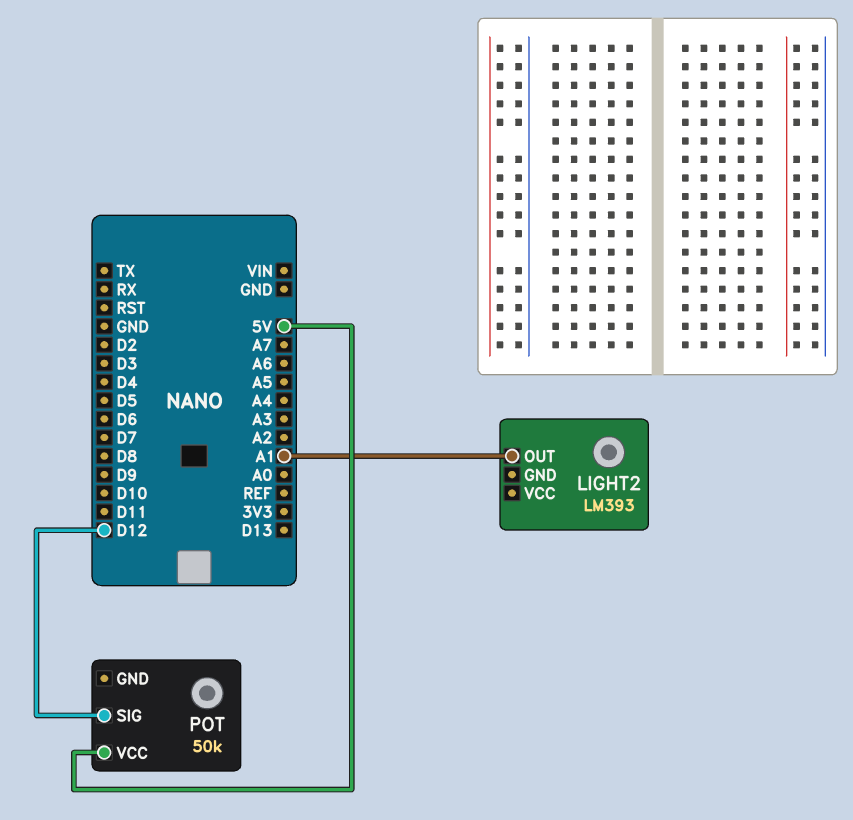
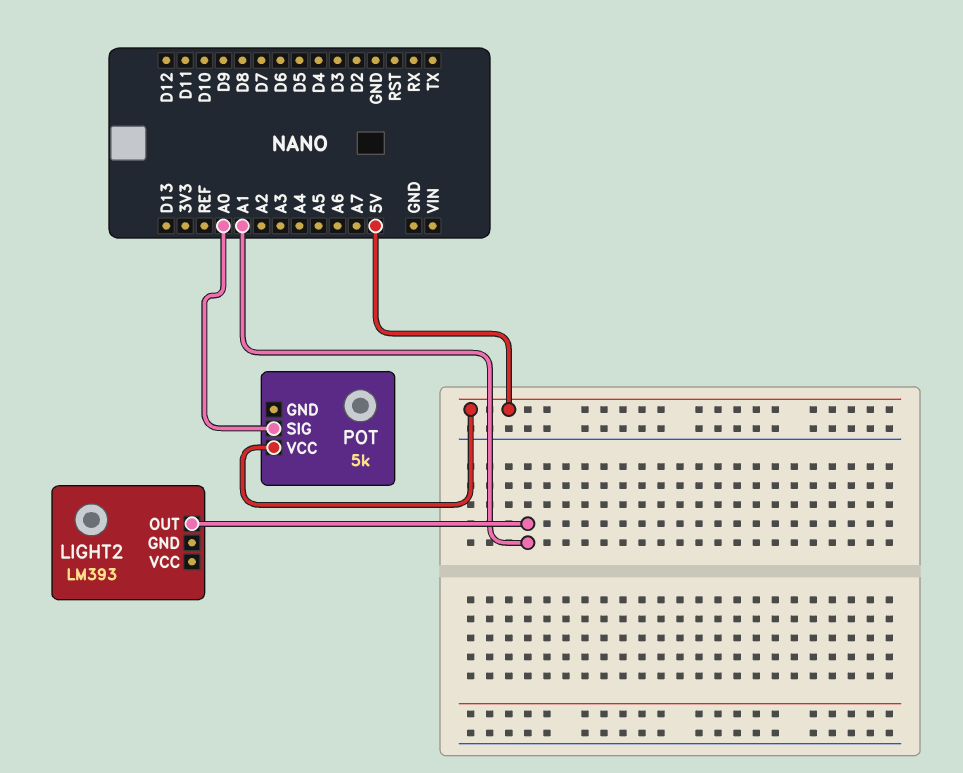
POT: 50k -> 5k
POT pin SIG: D12 -> A0

